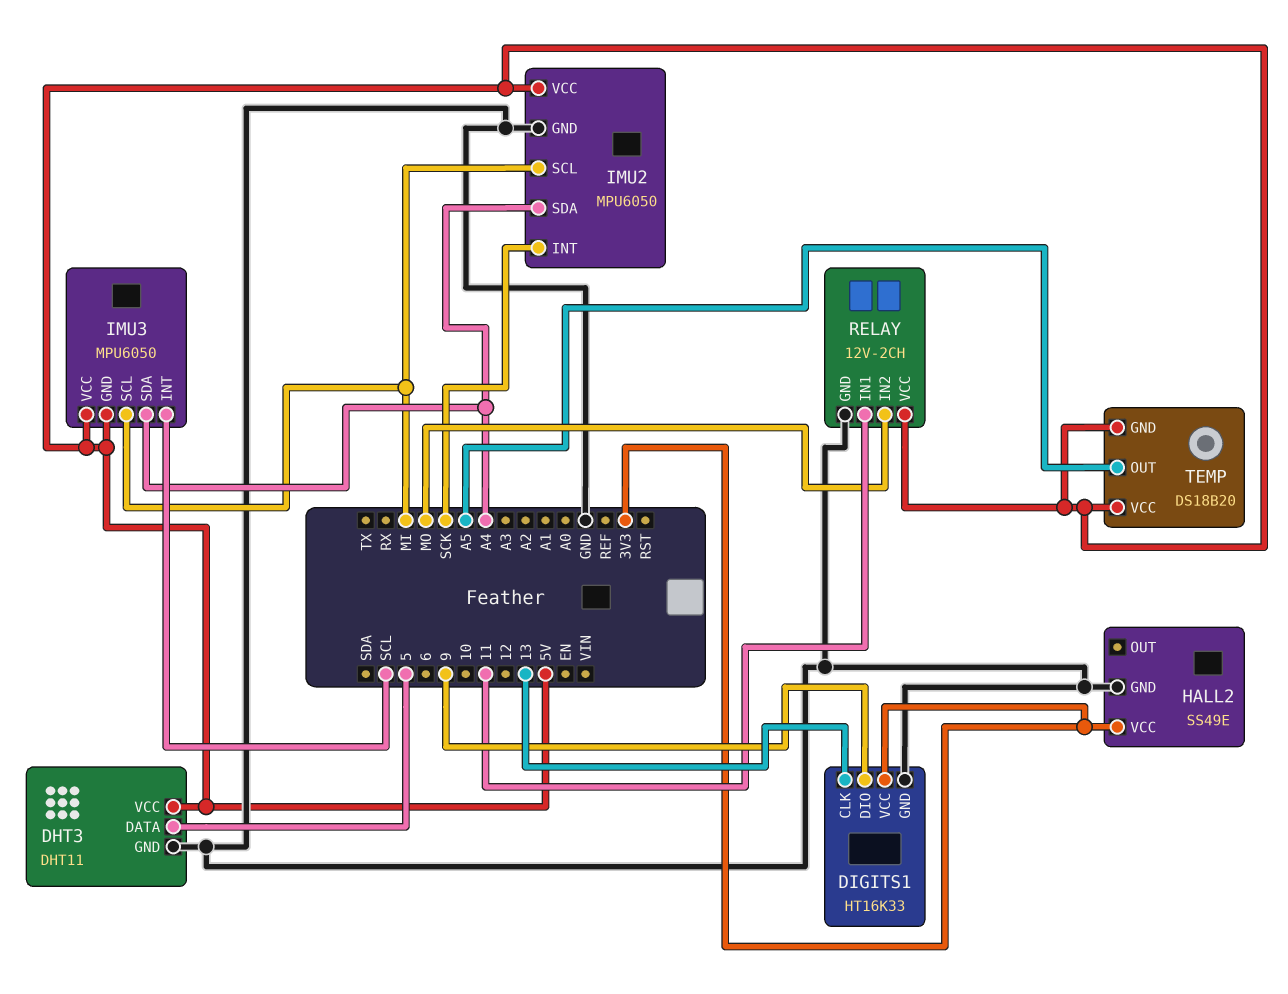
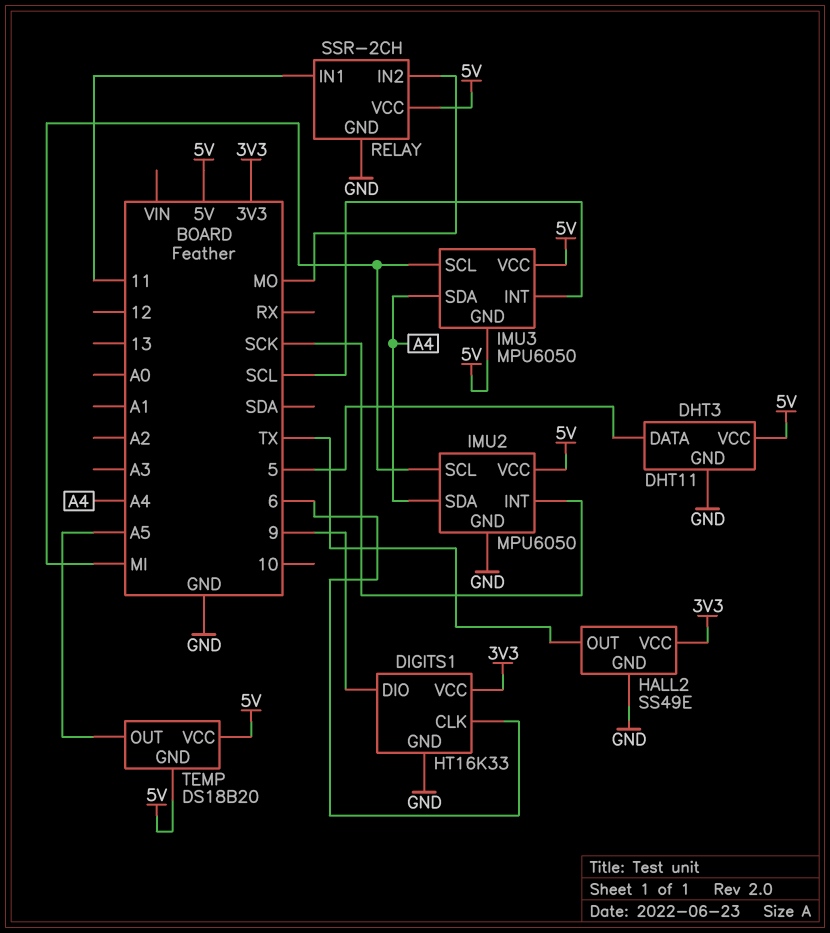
DIGITS1 pin CLK: 13 -> 6
HALL2 pin OUT: none -> TX
RELAY: 12V-2CH -> SSR-2CH

